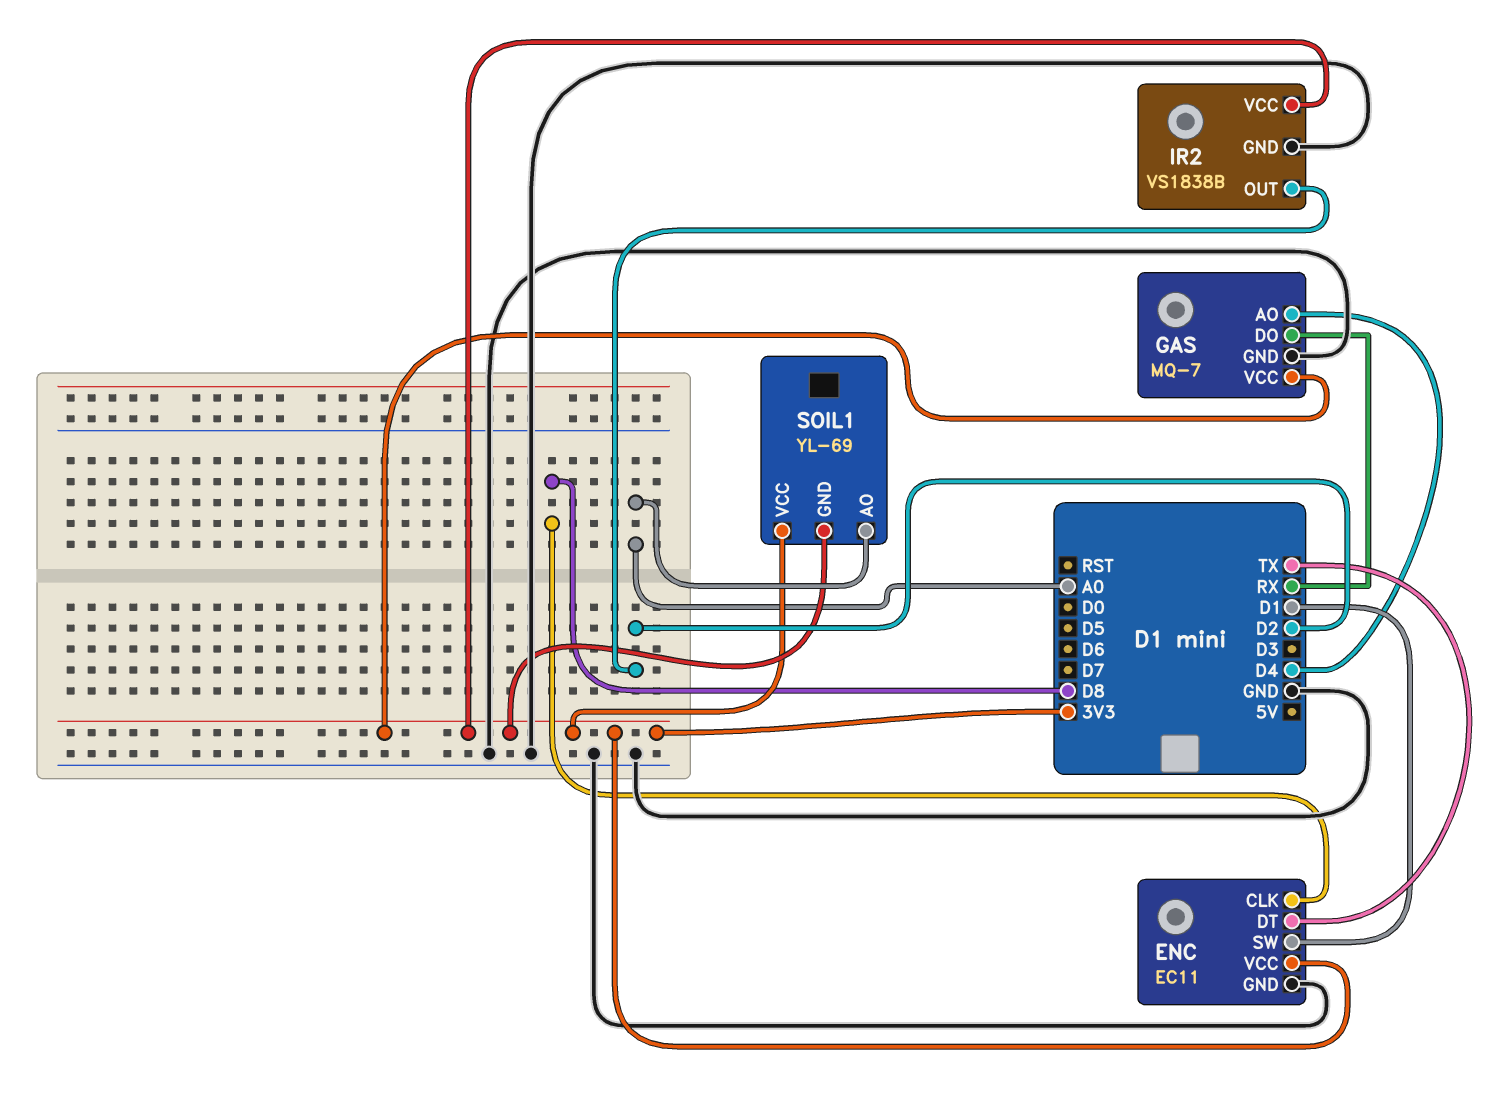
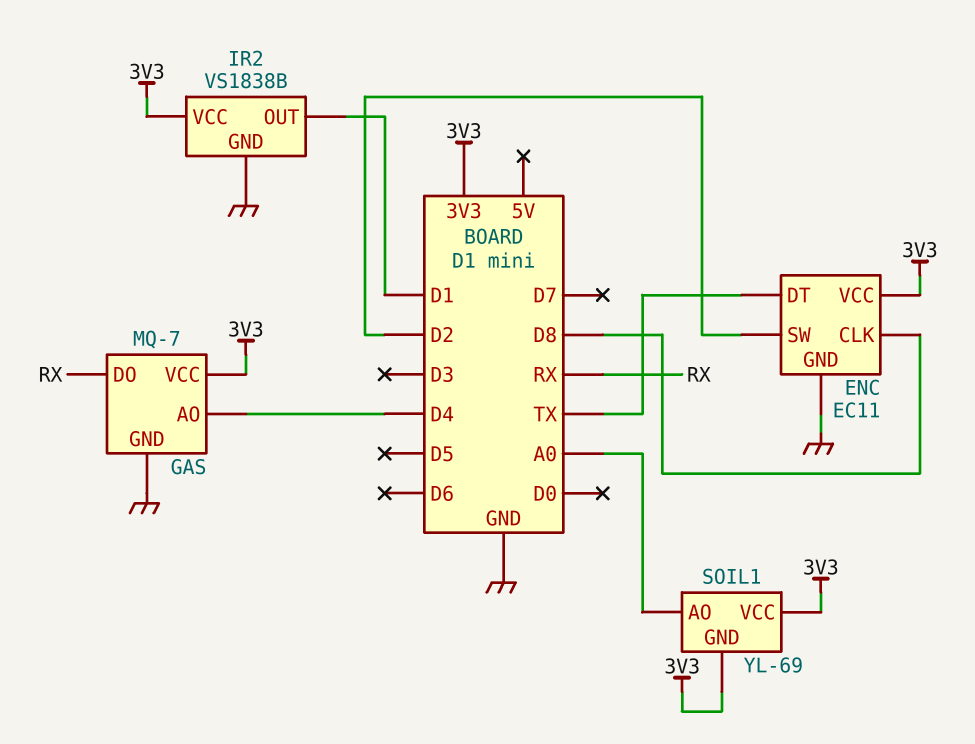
ENC pin SW: D1 -> D2
IR2 pin OUT: D2 -> D1

